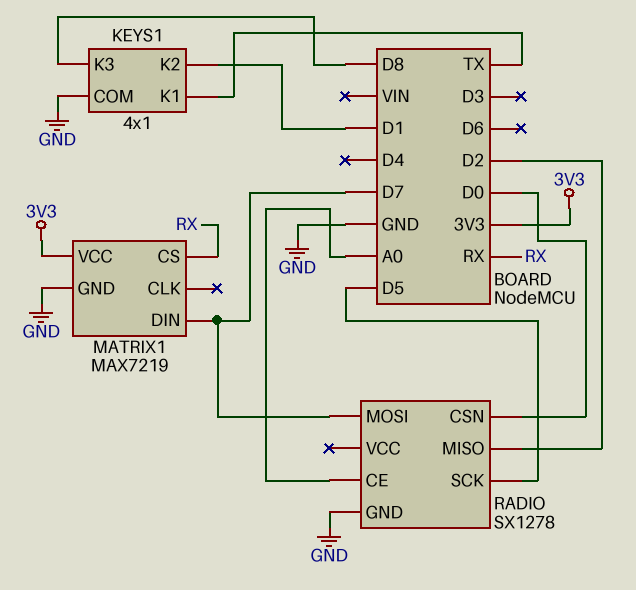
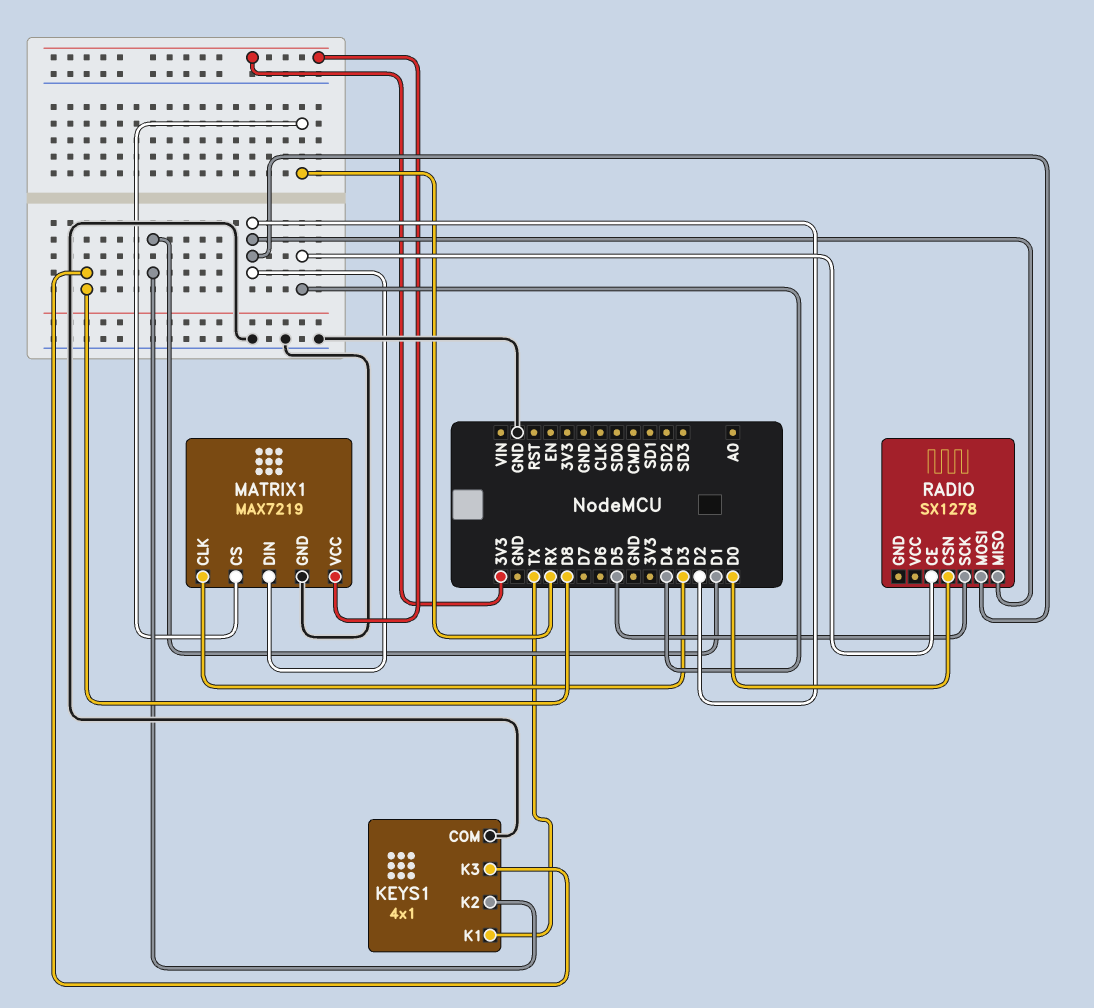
MATRIX1 pin CLK: none -> D3
MATRIX1 pin DIN: D7 -> D2
RADIO pin CE: A0 -> D4
RADIO pin GND: GND -> none
RADIO pin MOSI: D7 -> D2

